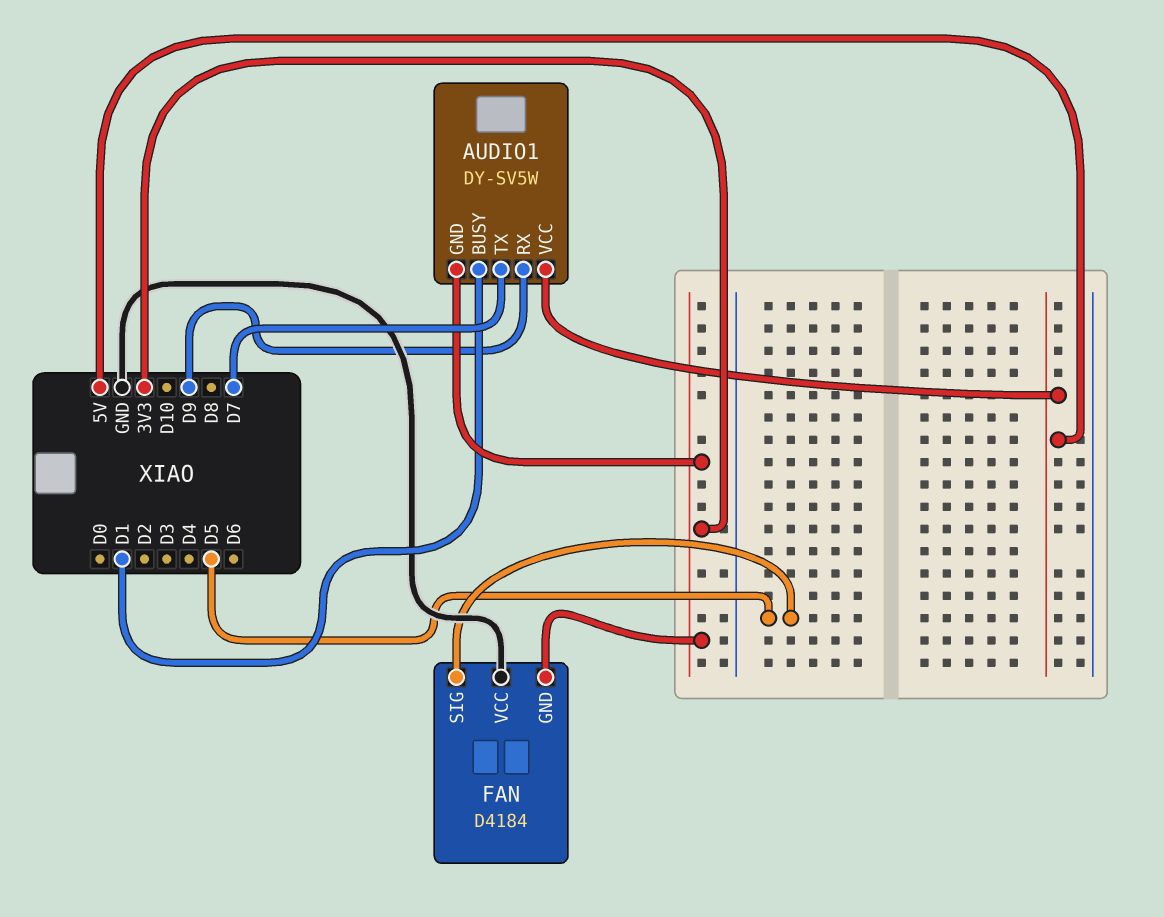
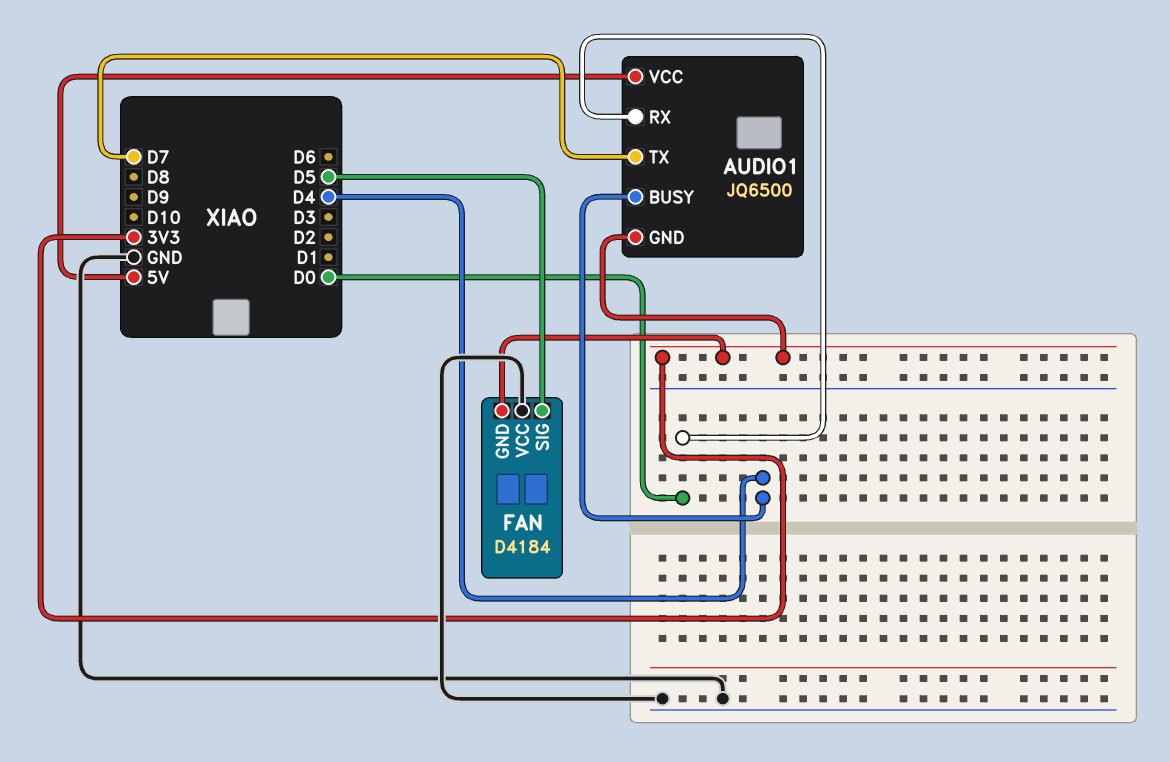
AUDIO1: DY-SV5W -> JQ6500
AUDIO1 pin BUSY: D1 -> D4
AUDIO1 pin RX: D9 -> D0

